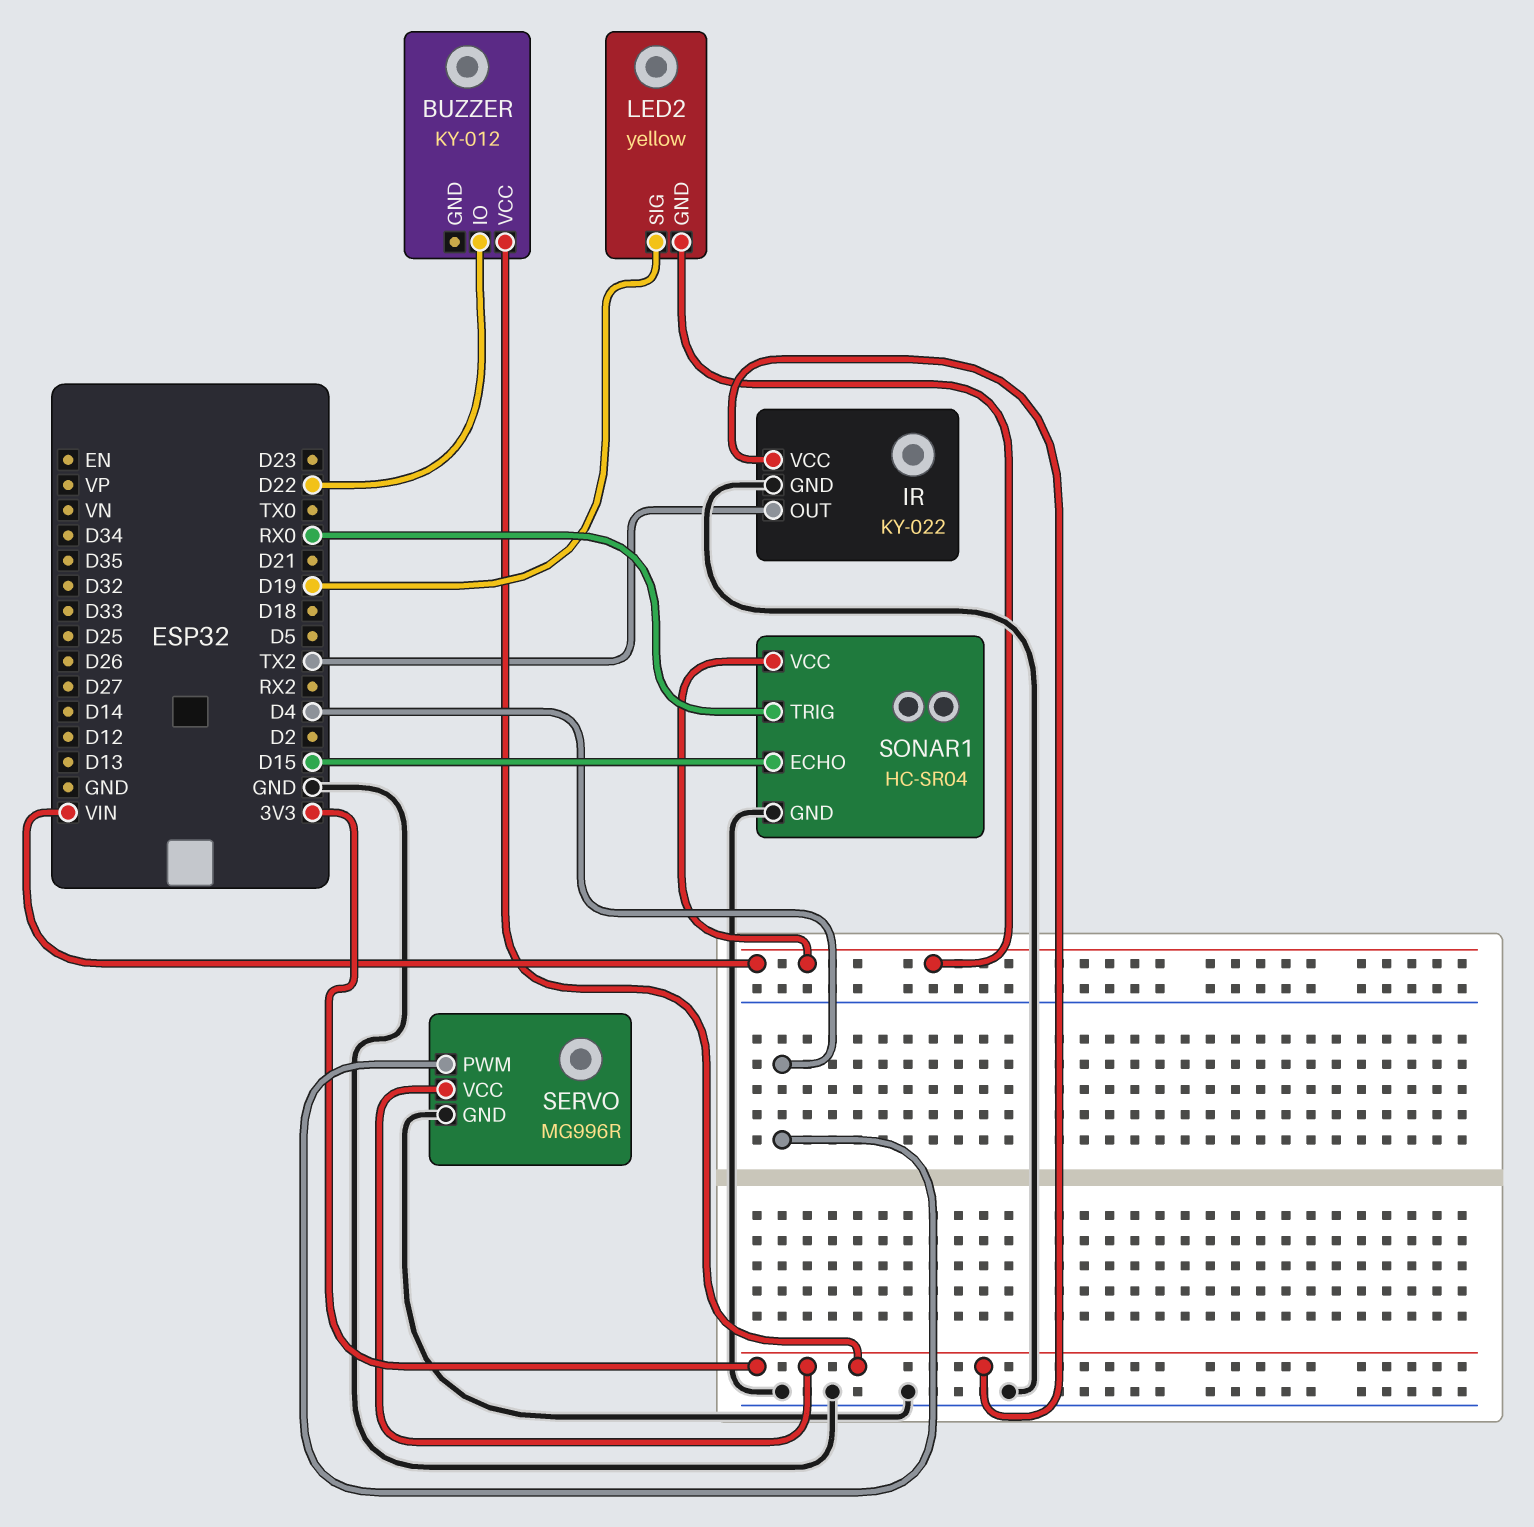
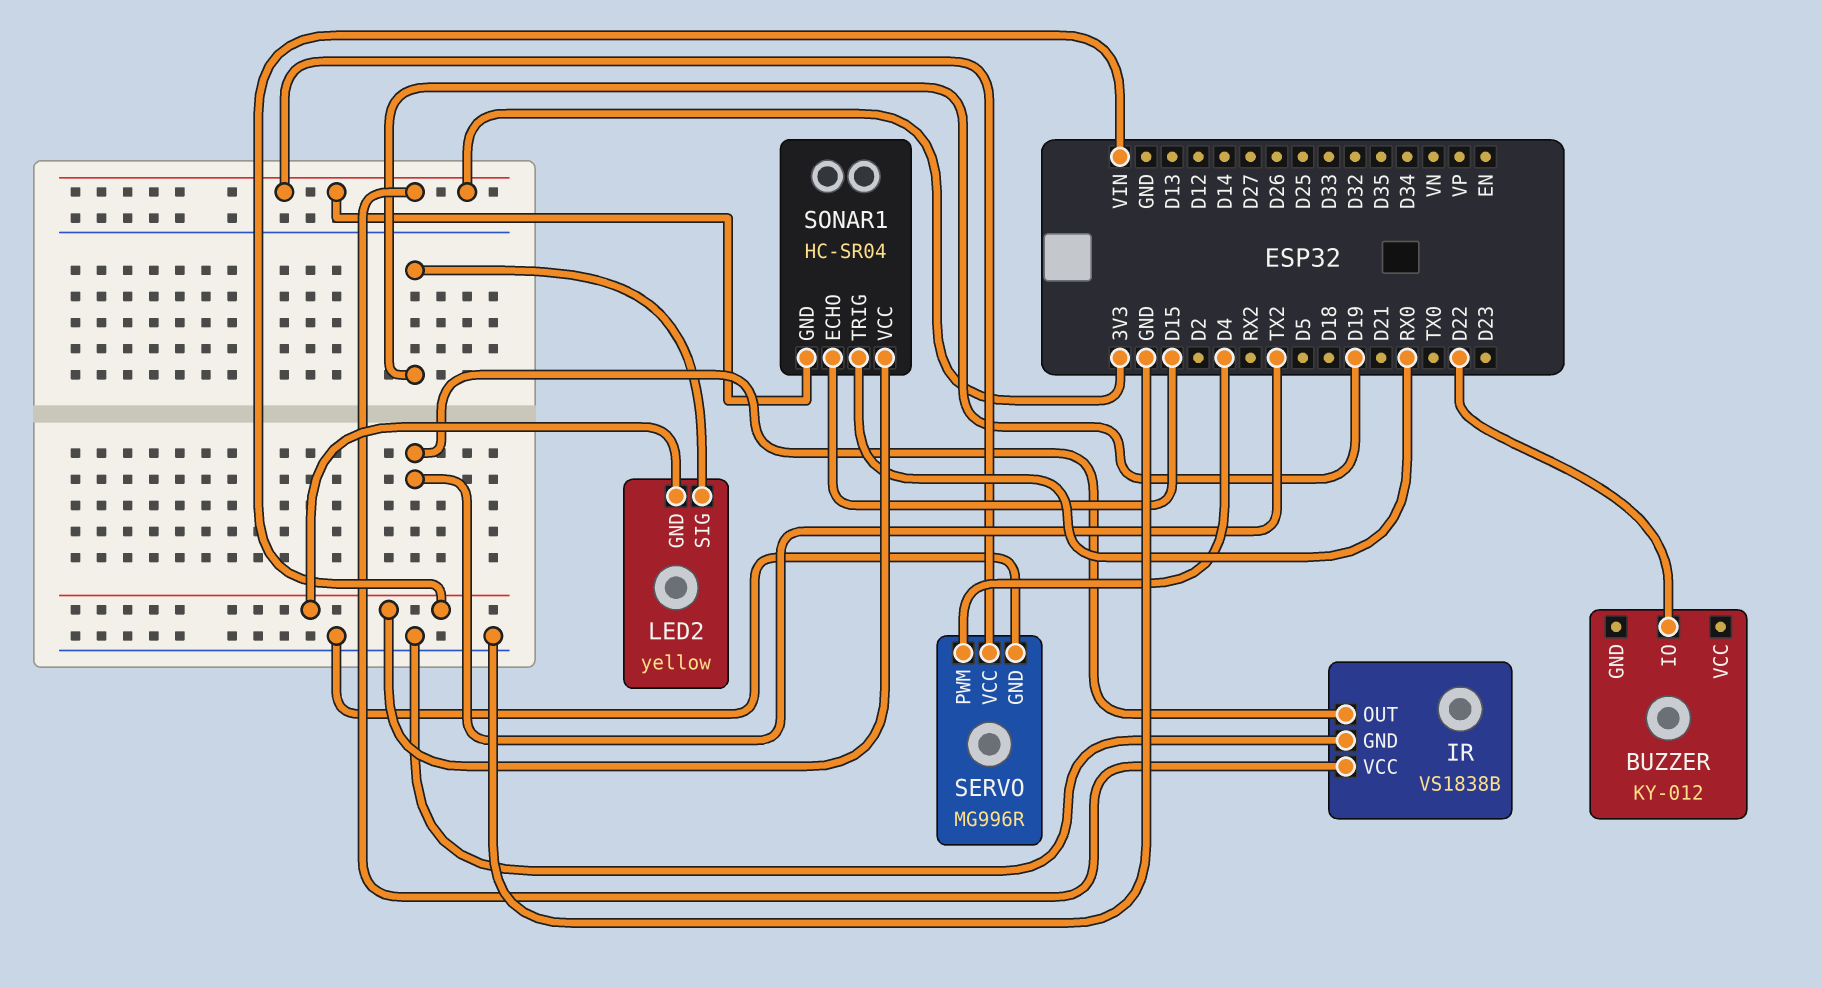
BUZZER pin VCC: 3V3 -> none
IR: KY-022 -> VS1838B
SONAR1 pin GND: GND -> 3V3

